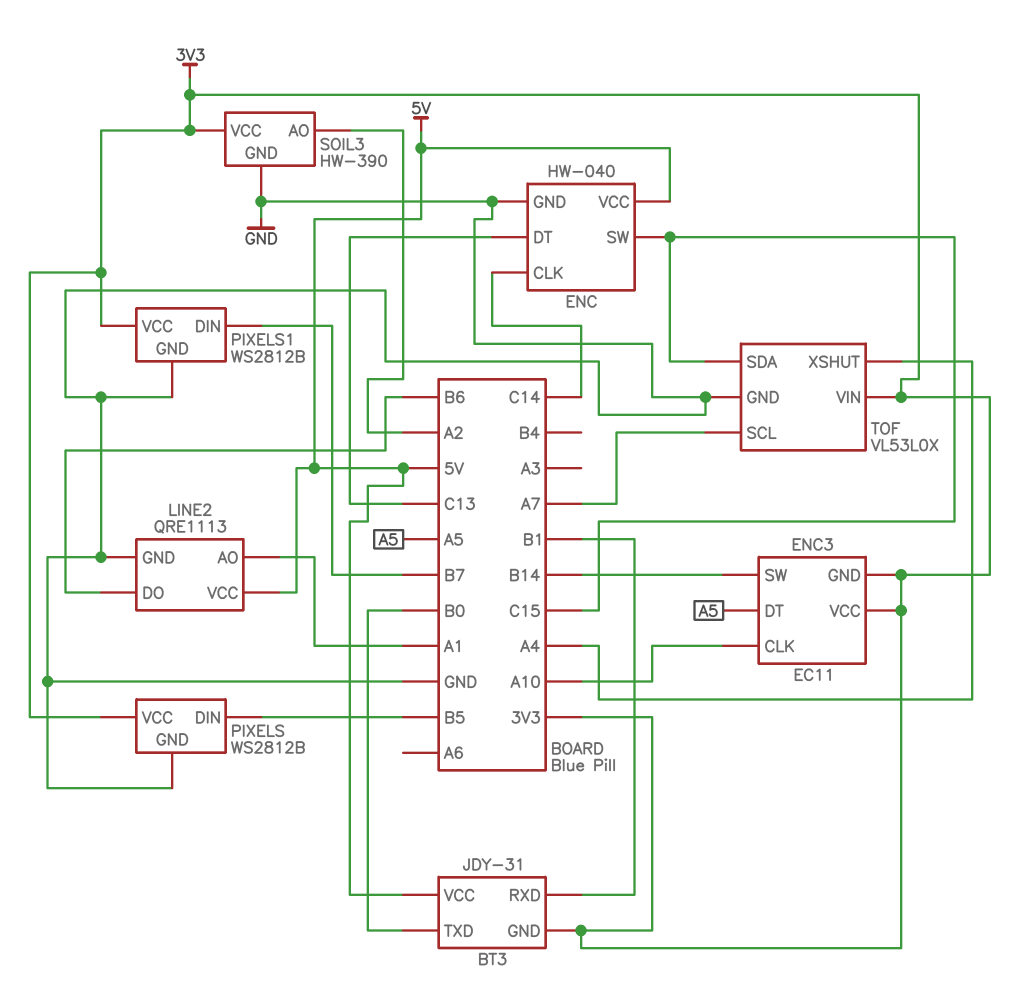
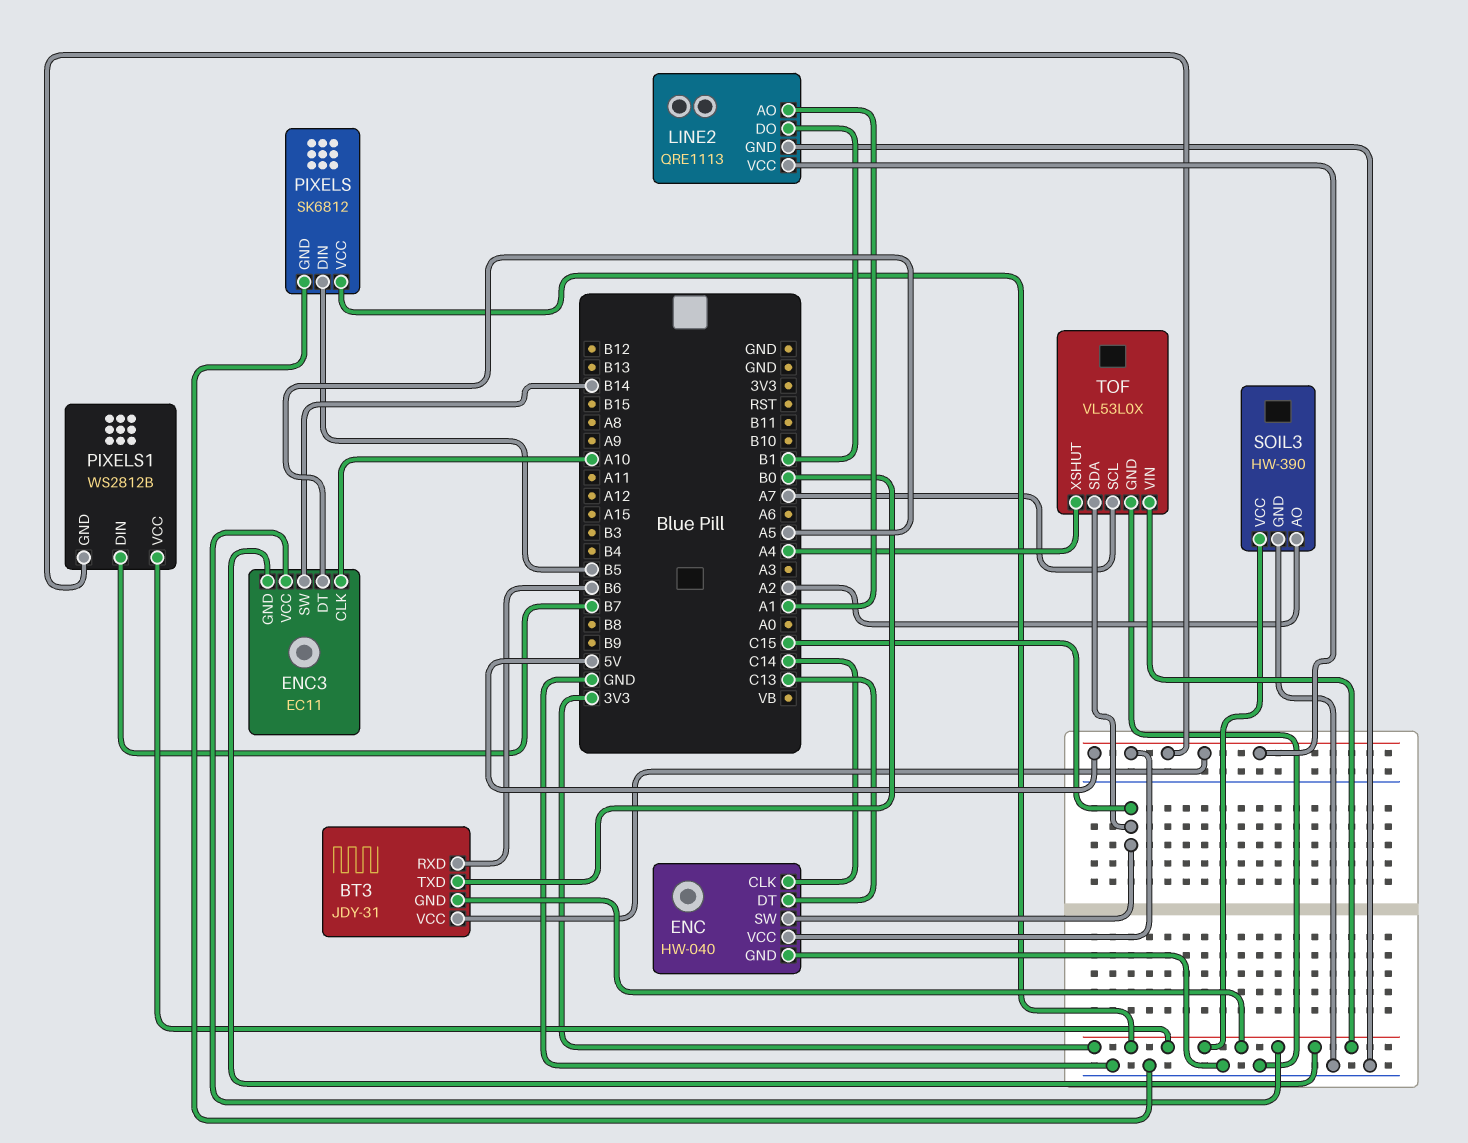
BT3 pin RXD: B1 -> B6
LINE2 pin DO: B6 -> B1
PIXELS: WS2812B -> SK6812
PIXELS1 pin GND: GND -> 5V

